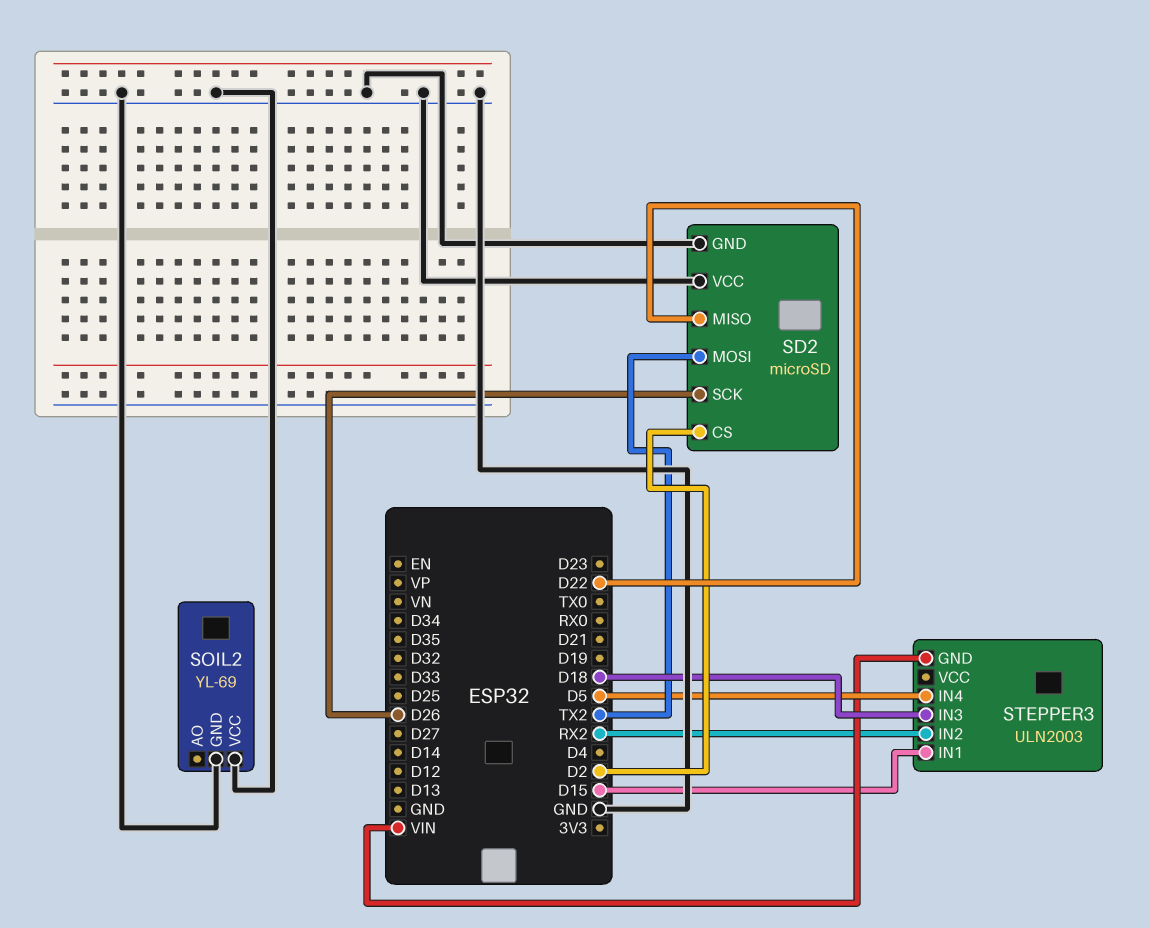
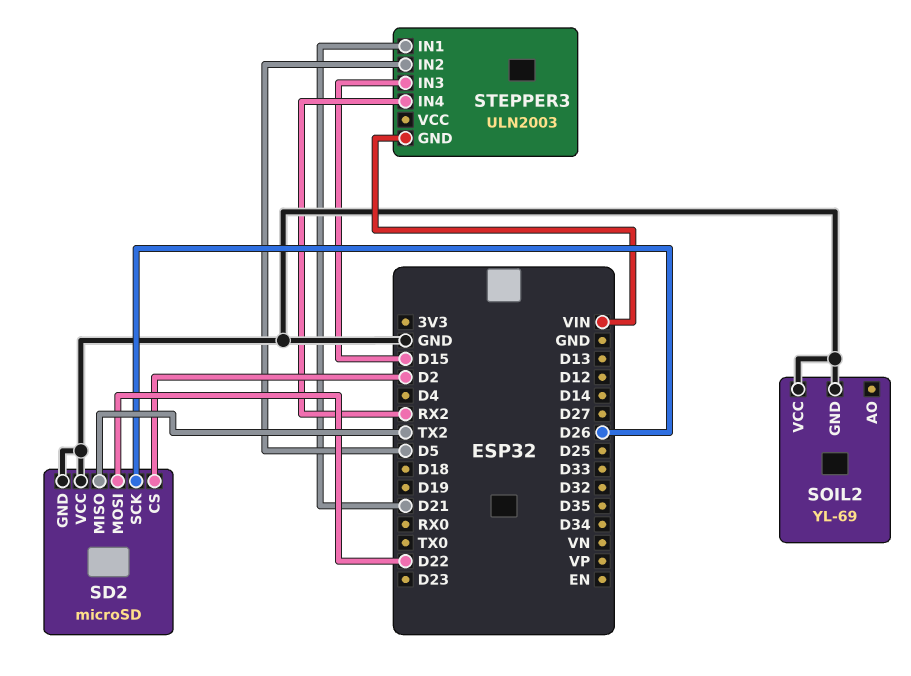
SD2 pin MISO: D22 -> TX2
SD2 pin MOSI: TX2 -> D22
STEPPER3 pin IN1: D15 -> D21
STEPPER3 pin IN2: RX2 -> D5
STEPPER3 pin IN3: D18 -> D15
STEPPER3 pin IN4: D5 -> RX2

